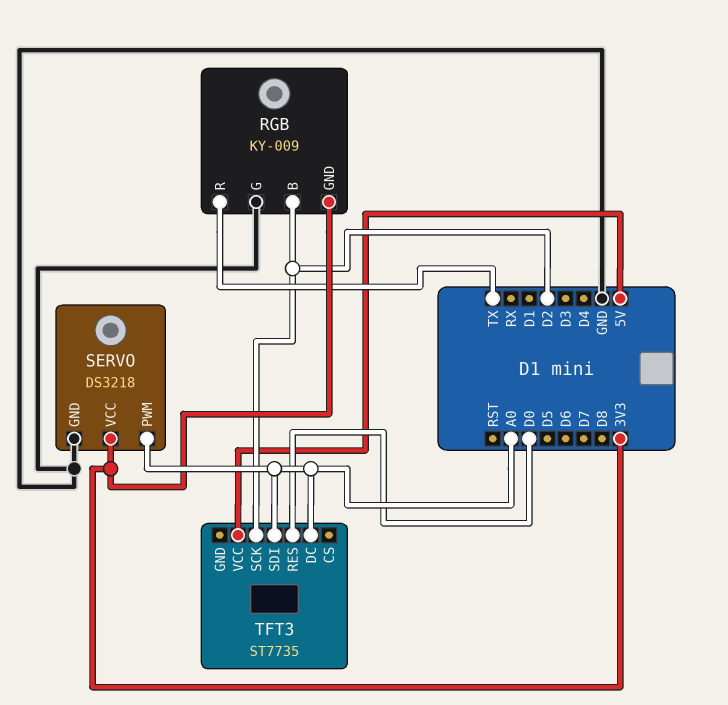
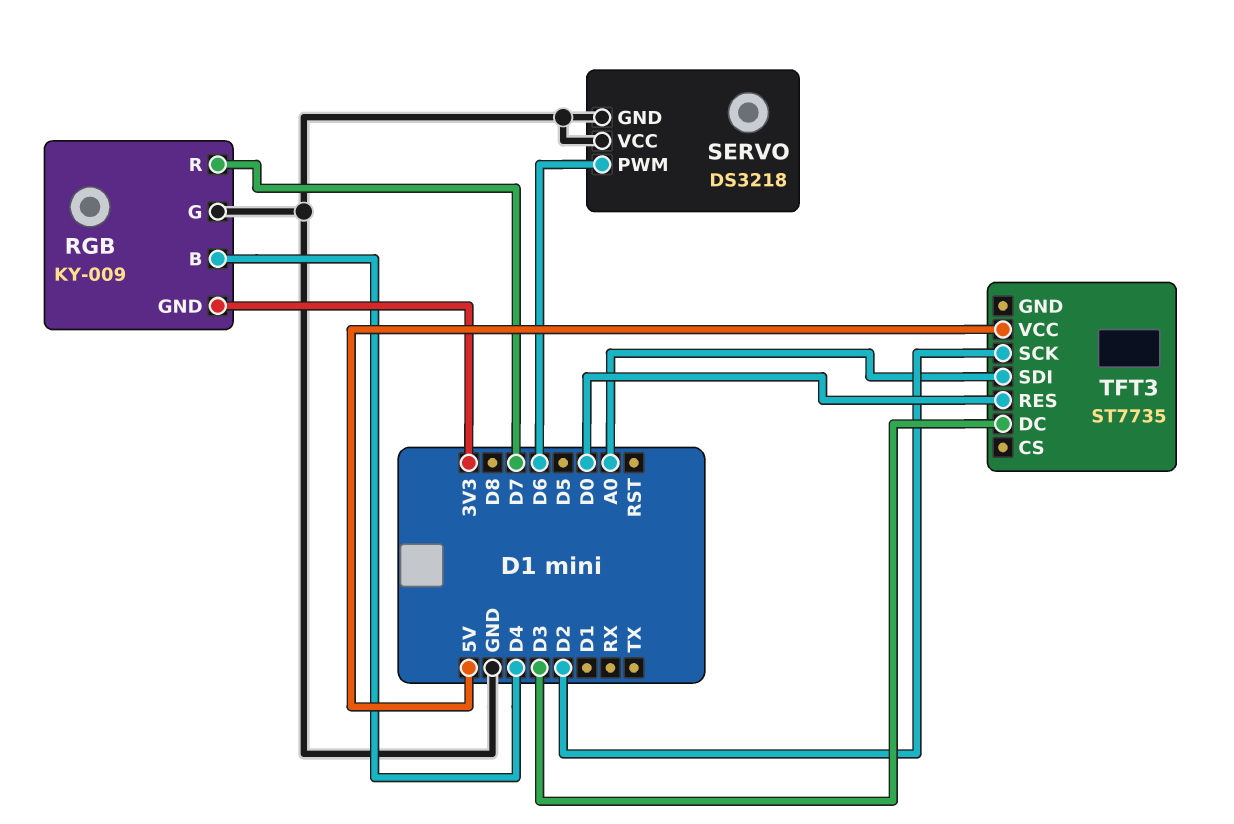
RGB pin B: D2 -> D4
RGB pin R: TX -> D7
SERVO pin PWM: A0 -> D6
SERVO pin VCC: 3V3 -> GND
TFT3 pin DC: A0 -> D3

